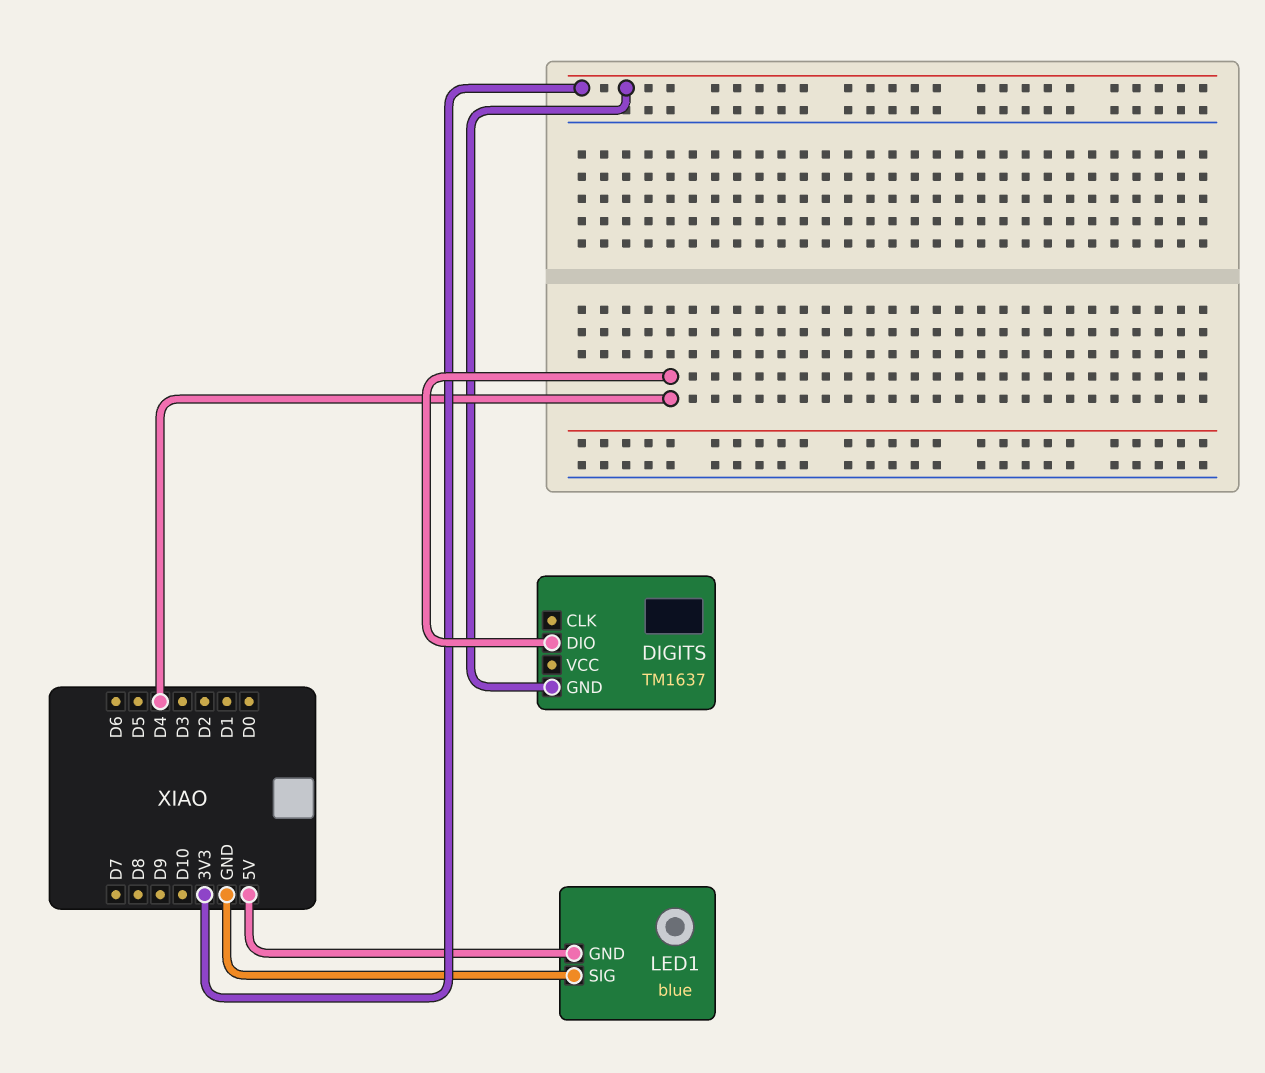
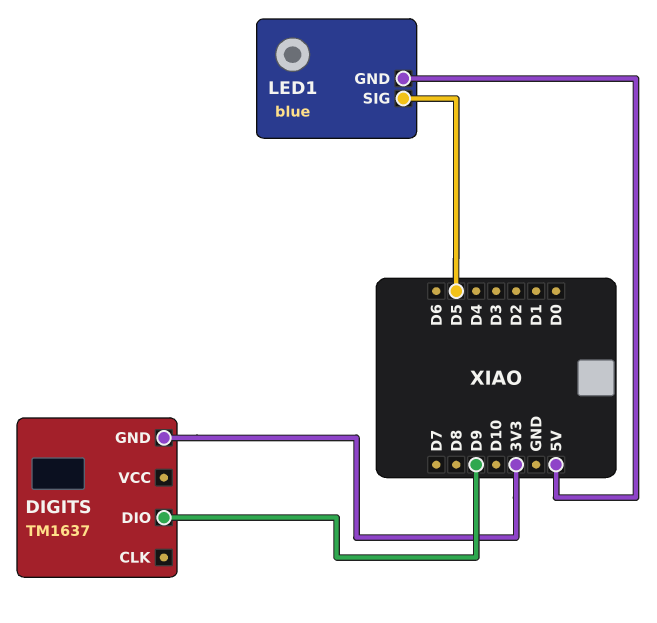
DIGITS pin DIO: D4 -> D9
LED1 pin SIG: GND -> D5

